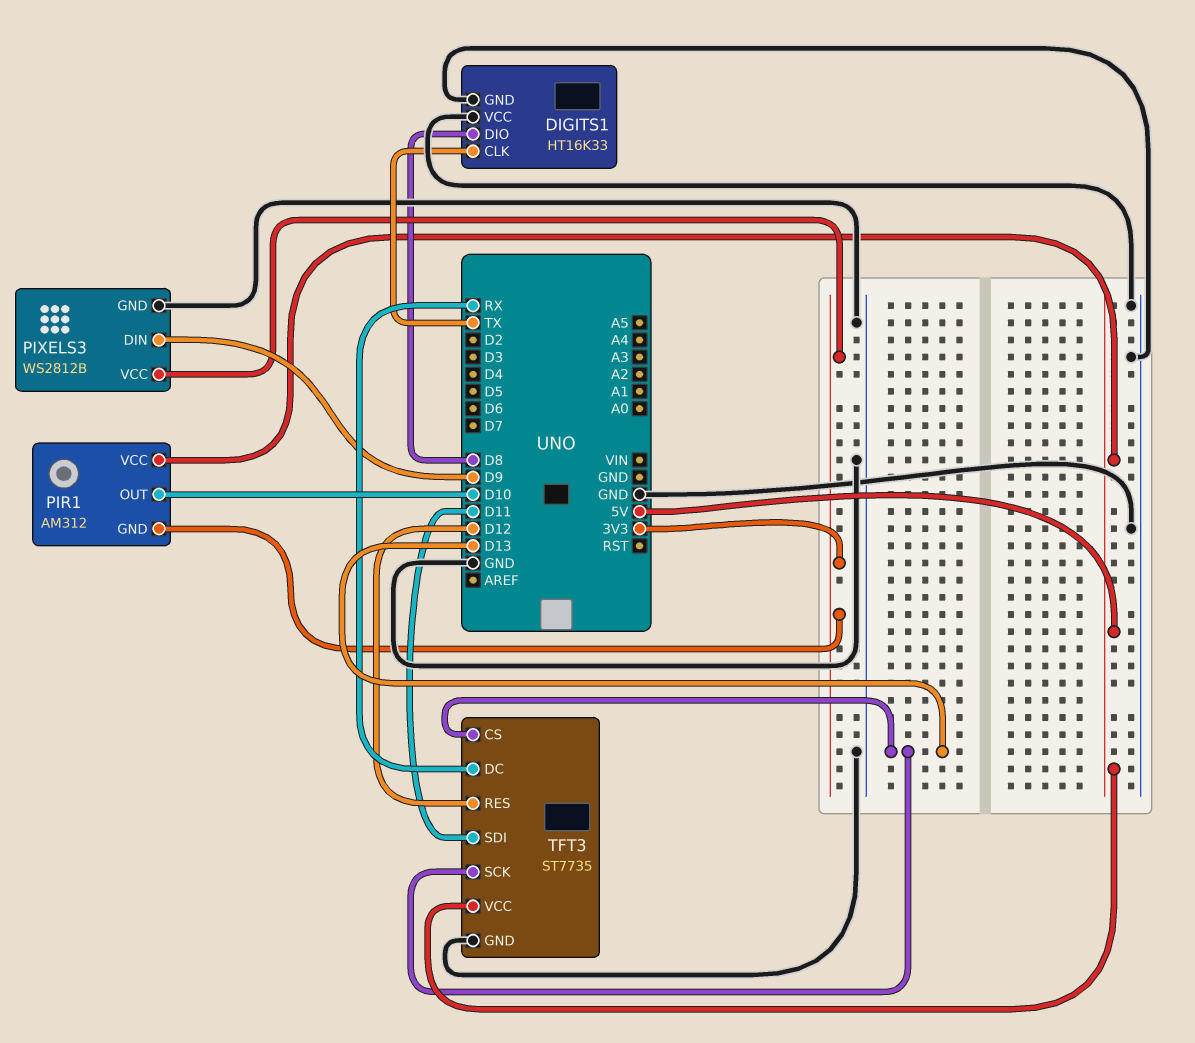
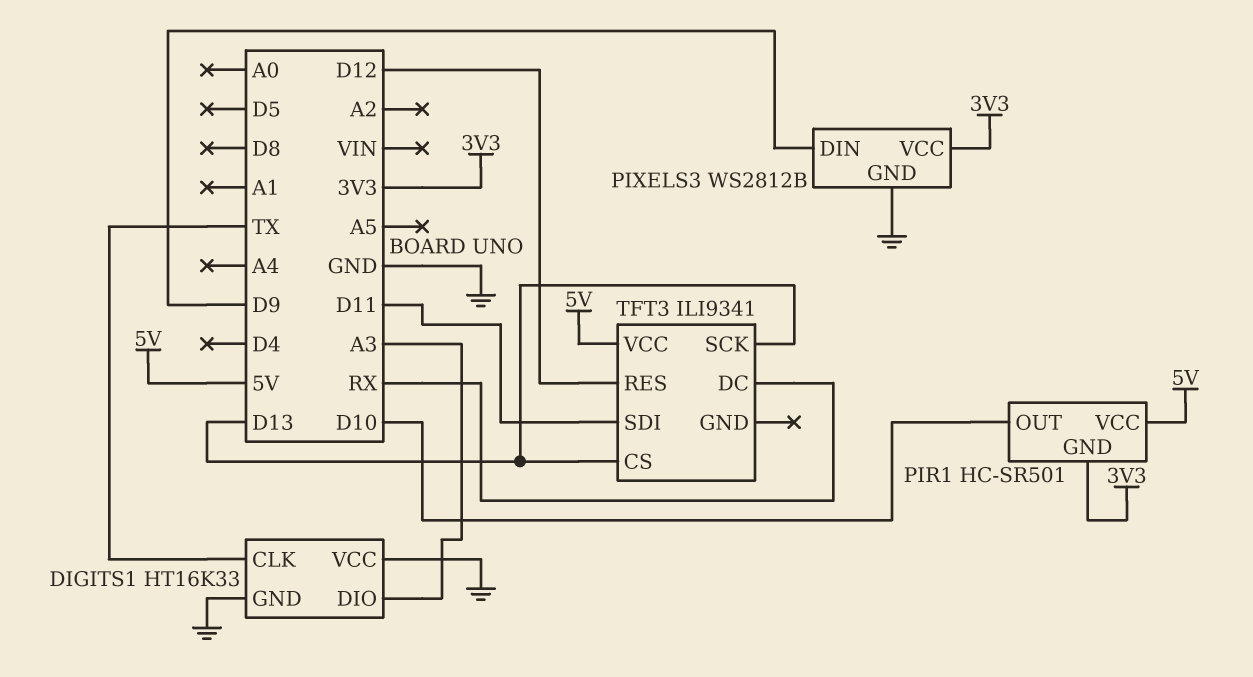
DIGITS1 pin DIO: D8 -> A3
PIR1: AM312 -> HC-SR501
TFT3: ST7735 -> ILI9341
TFT3 pin GND: GND -> none

